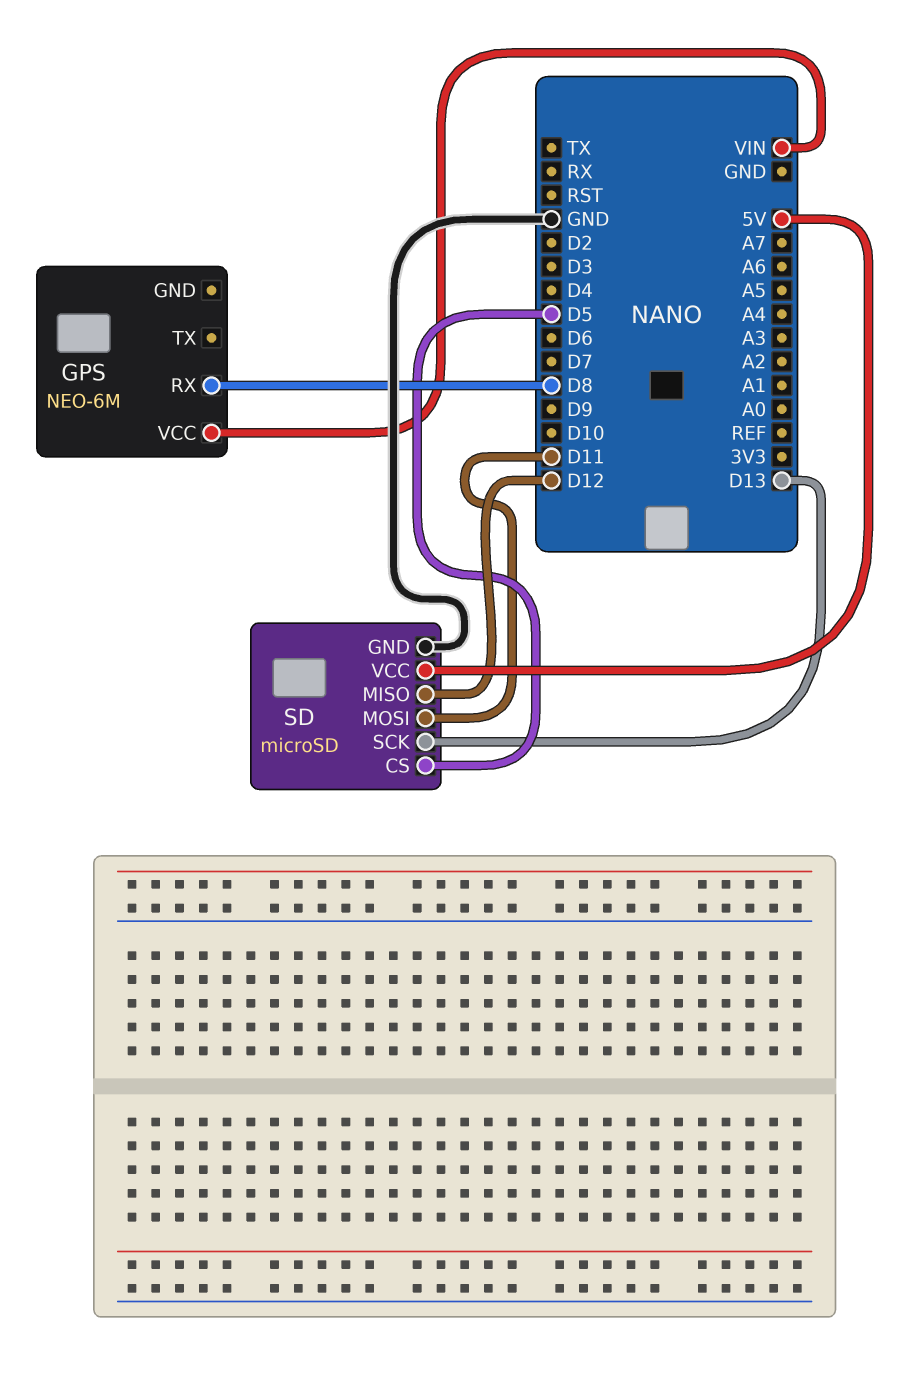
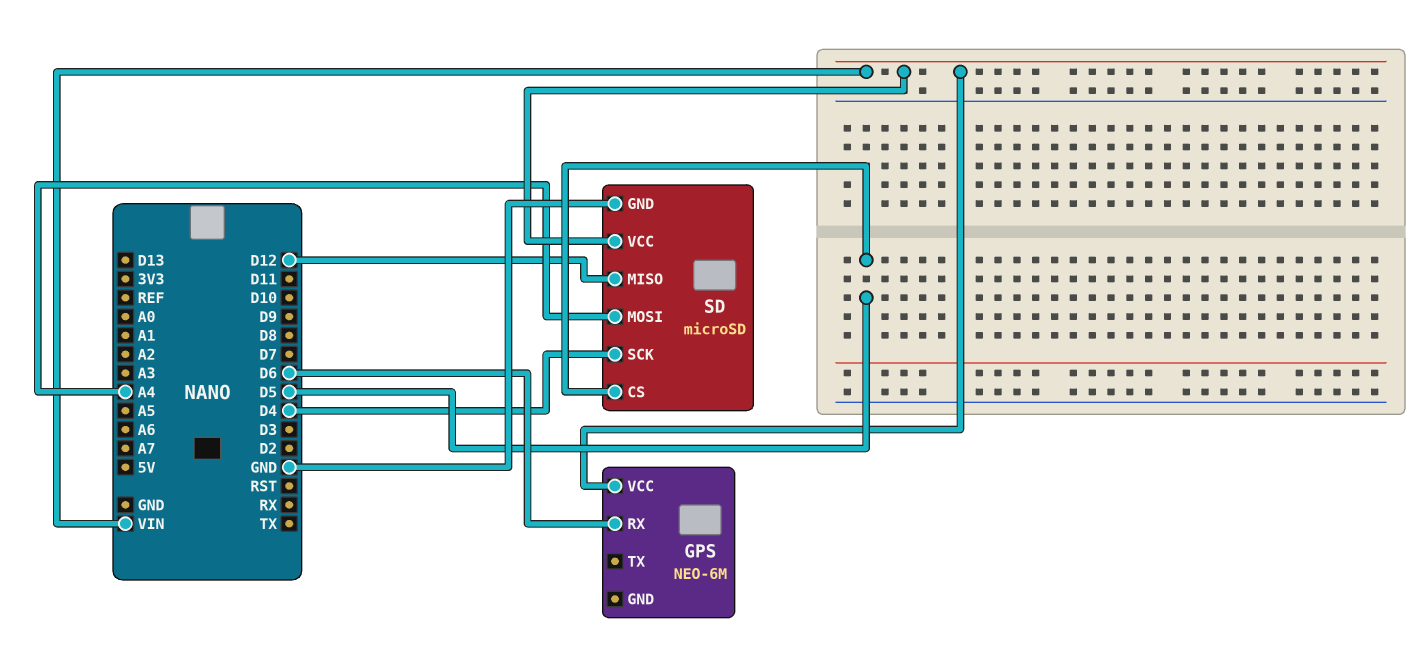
GPS pin RX: D8 -> D6
SD pin MOSI: D11 -> A4
SD pin SCK: D13 -> D4
SD pin VCC: 5V -> VIN

